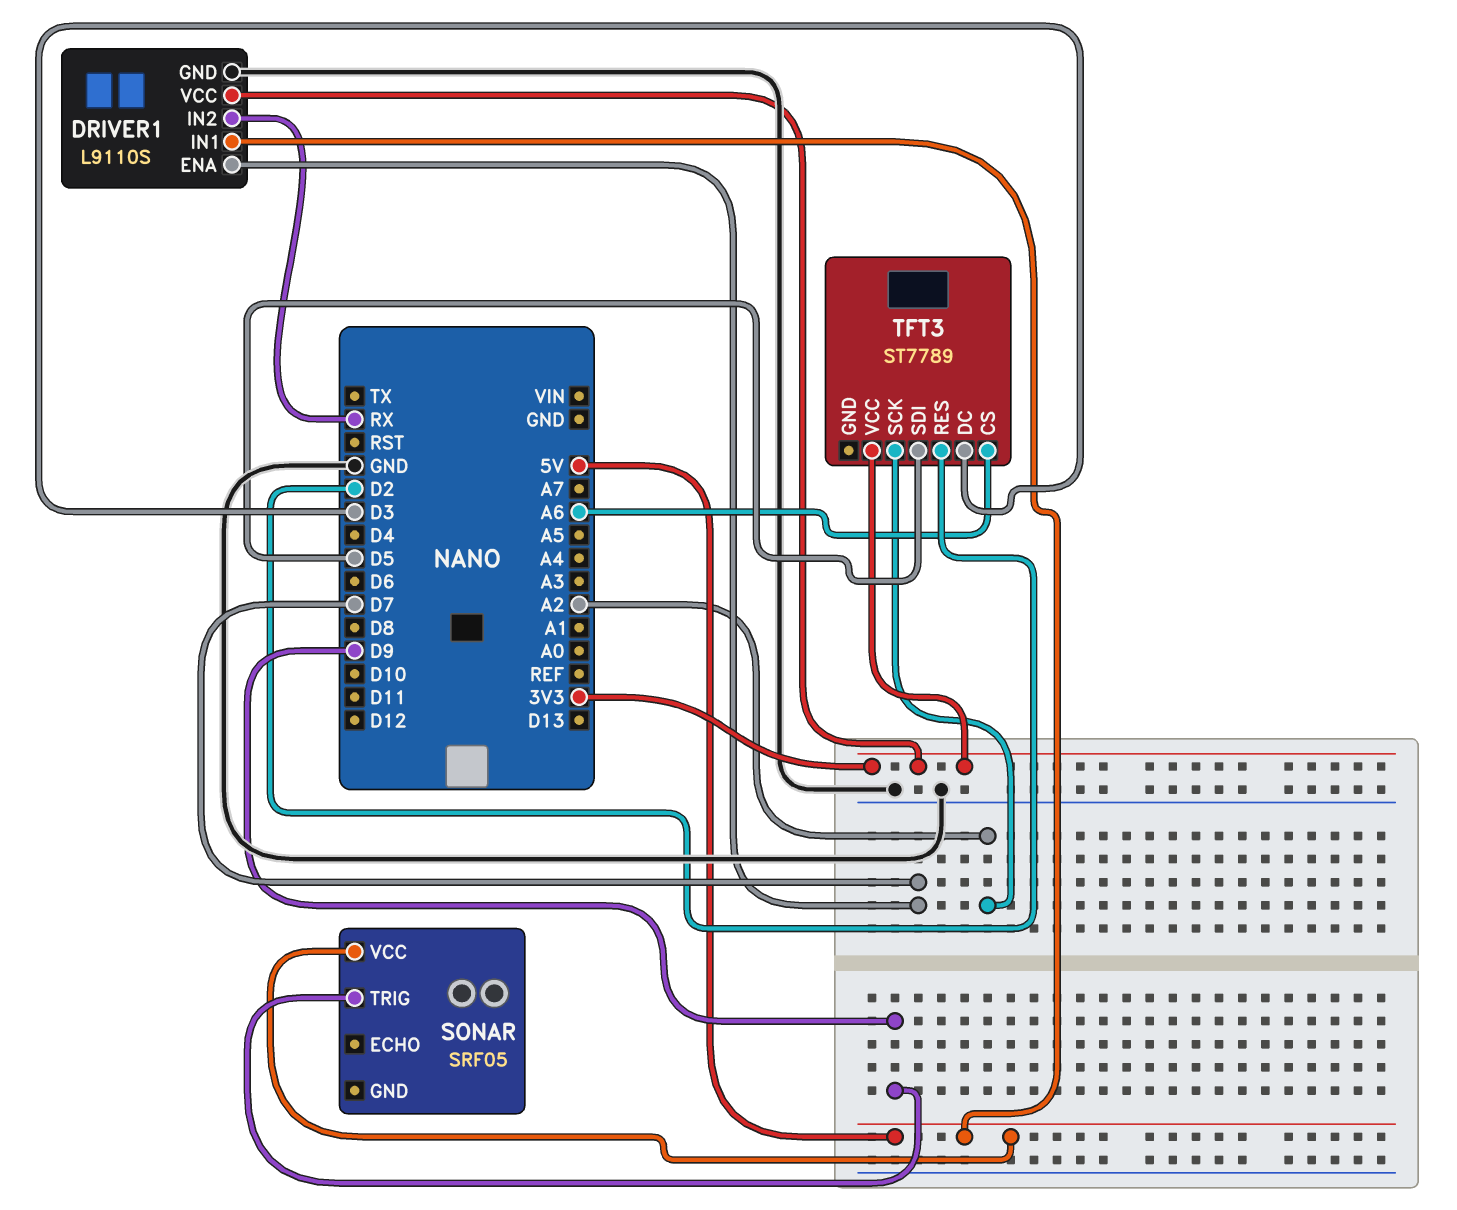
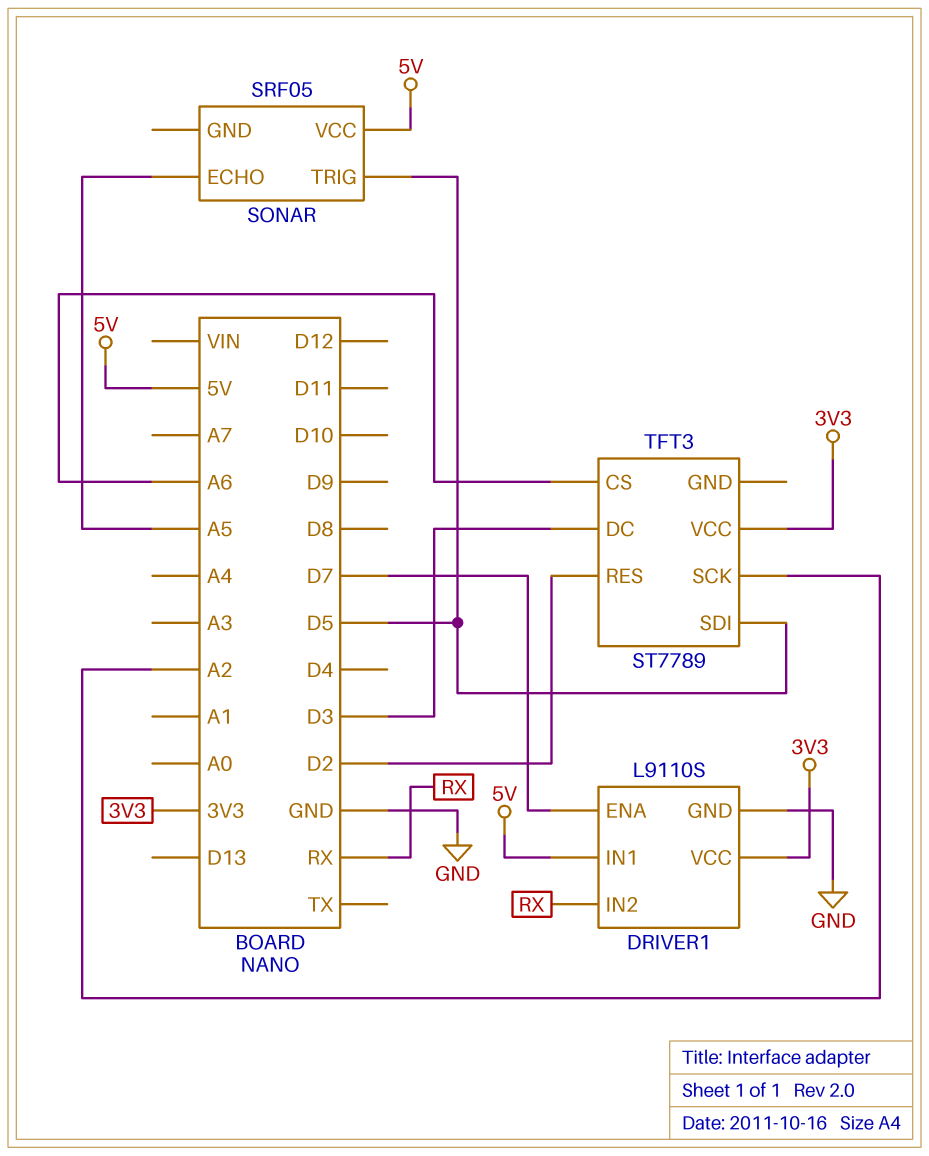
SONAR pin ECHO: none -> A5
SONAR pin TRIG: D9 -> D5

